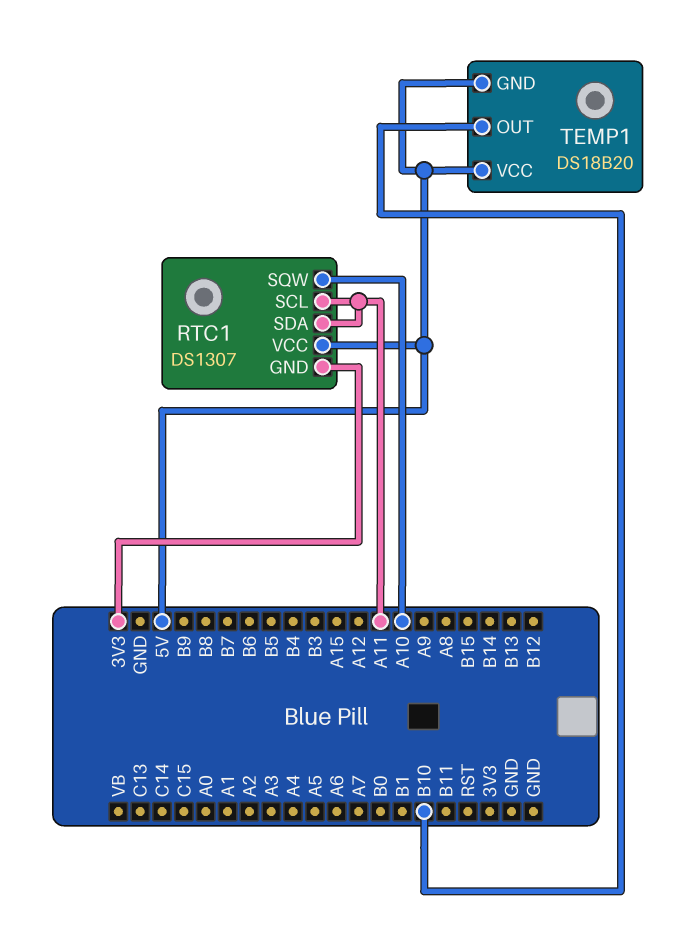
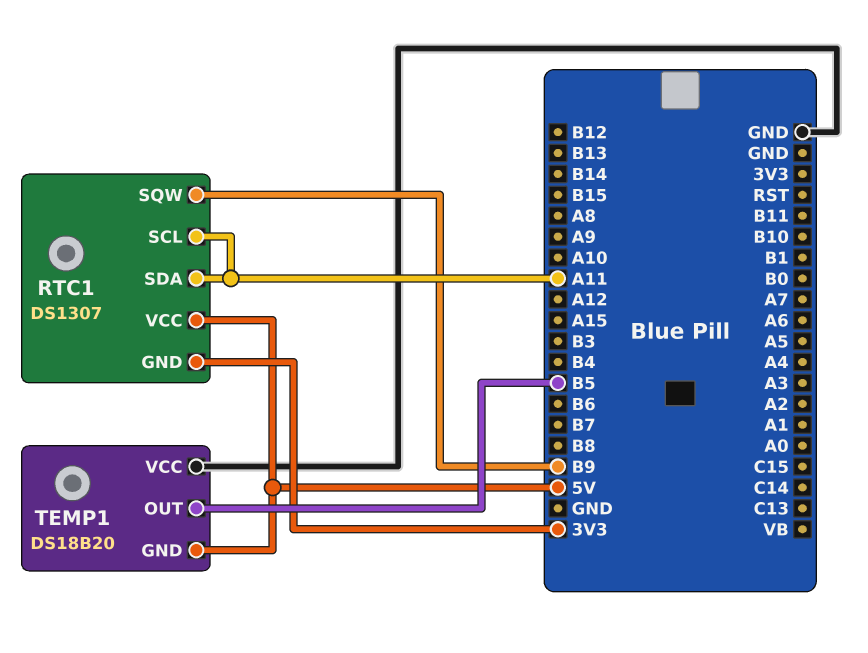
RTC1 pin SQW: A10 -> B9
TEMP1 pin OUT: B10 -> B5
TEMP1 pin VCC: 5V -> GND

